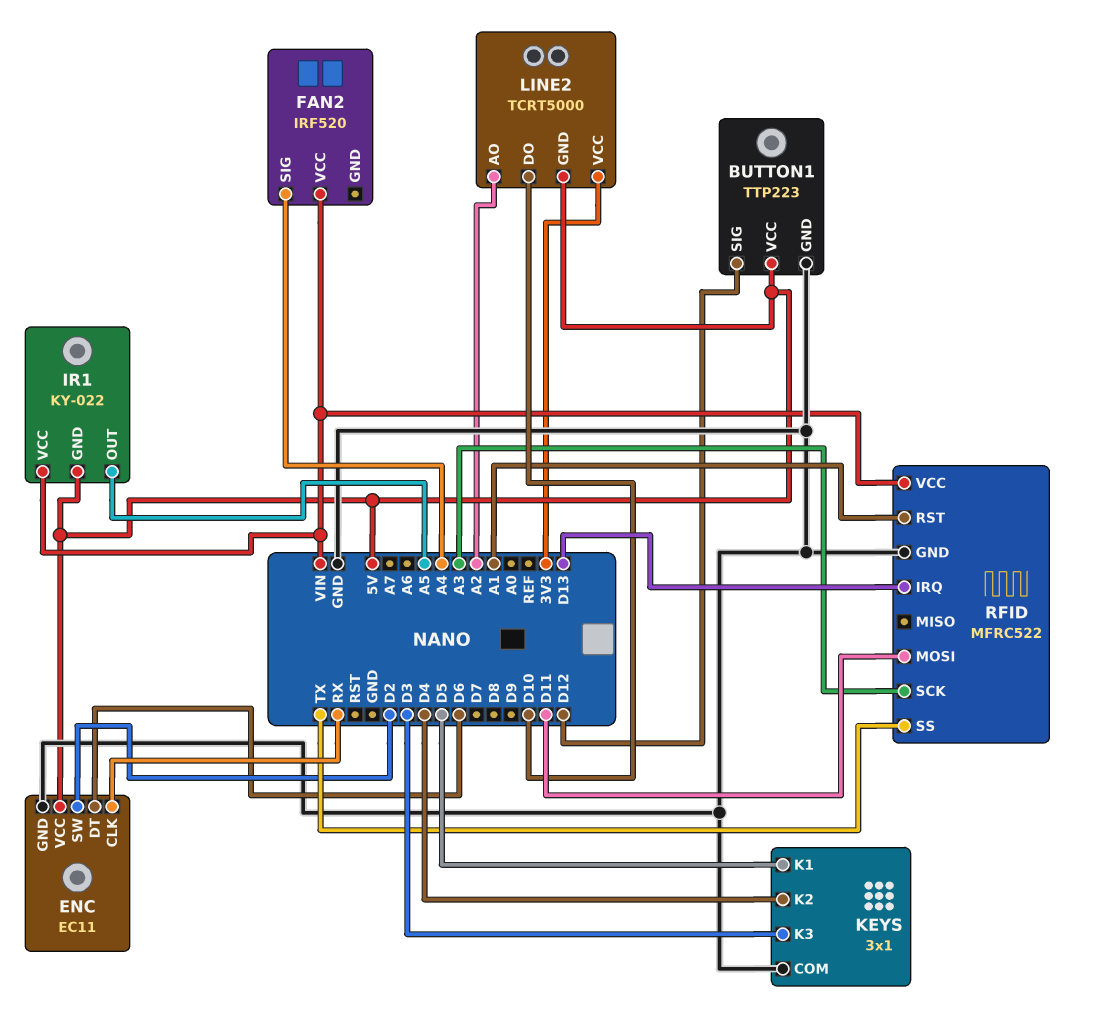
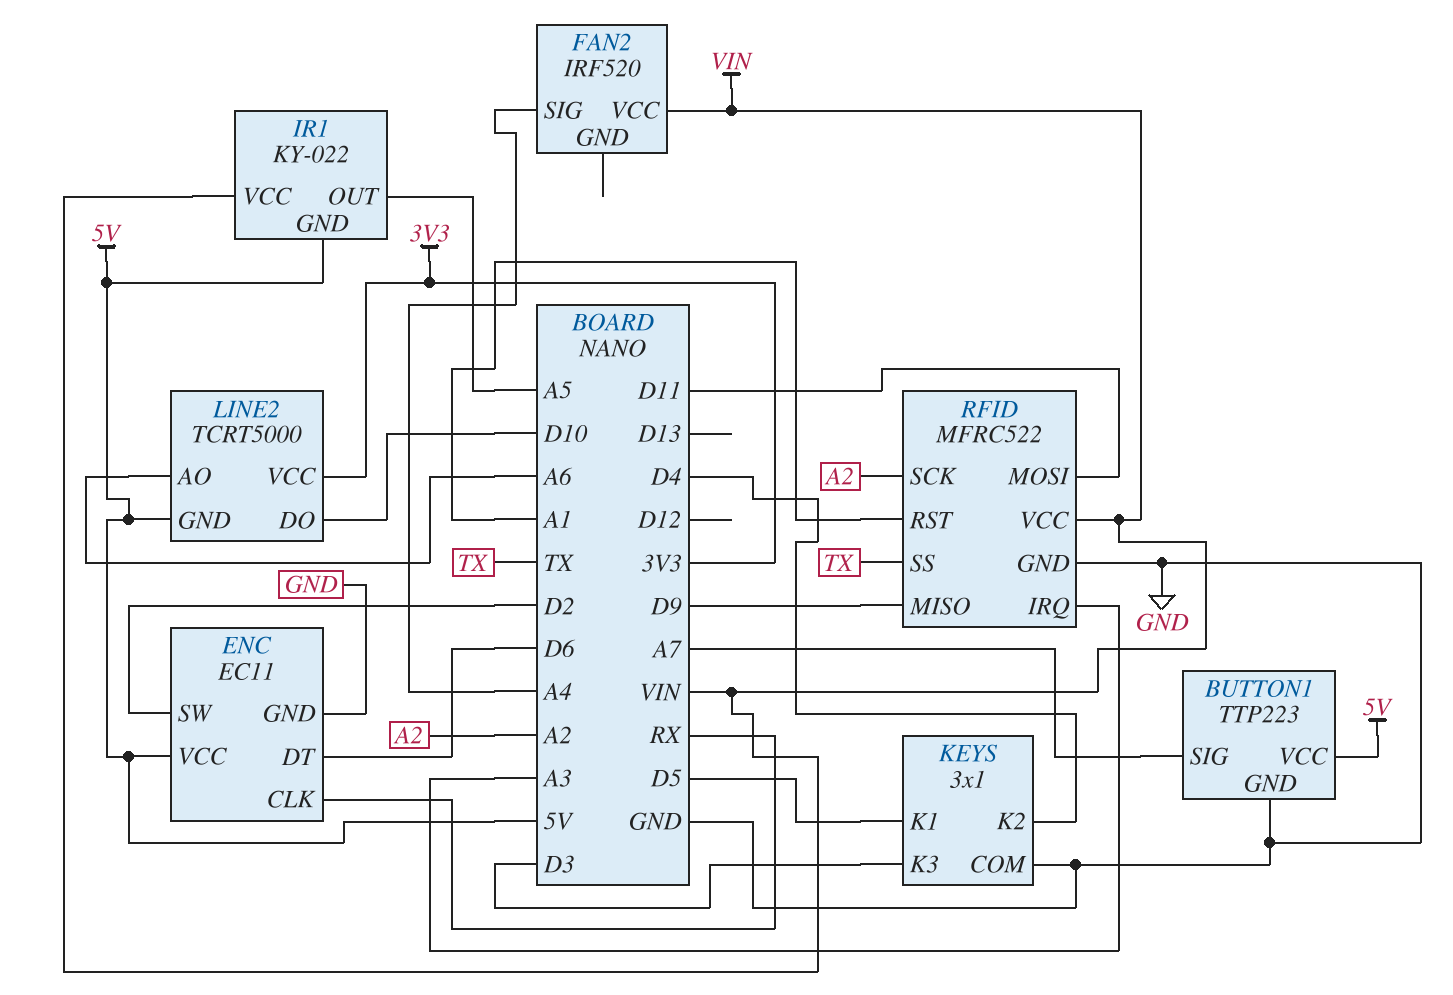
BUTTON1 pin SIG: D12 -> A7
LINE2 pin AO: A2 -> A6
RFID pin IRQ: D13 -> A3
RFID pin MISO: none -> D9
RFID pin SCK: A3 -> A2

